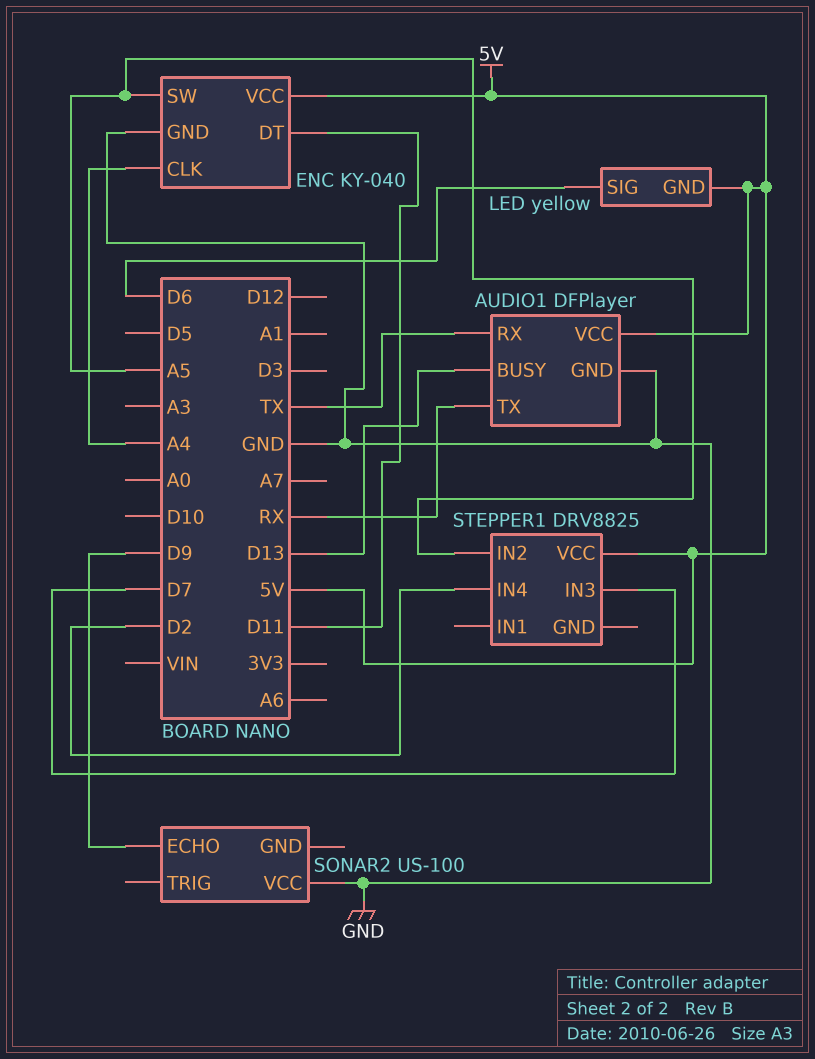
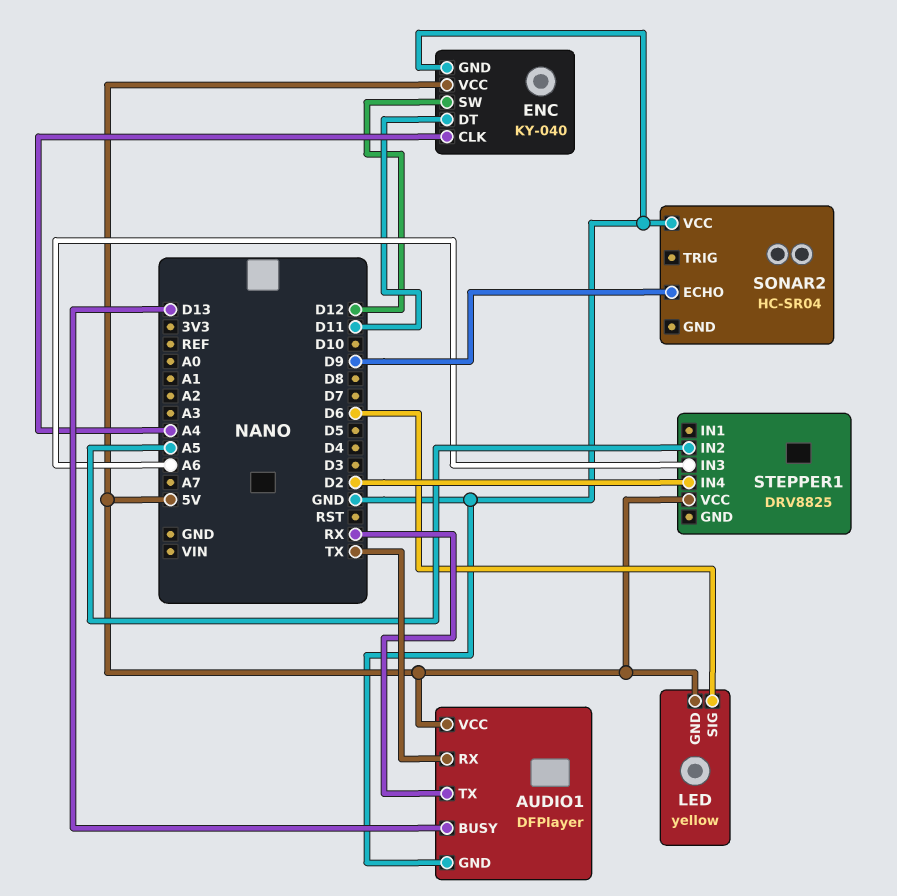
ENC pin SW: A5 -> D12
SONAR2: US-100 -> HC-SR04
STEPPER1 pin IN3: D7 -> A6

